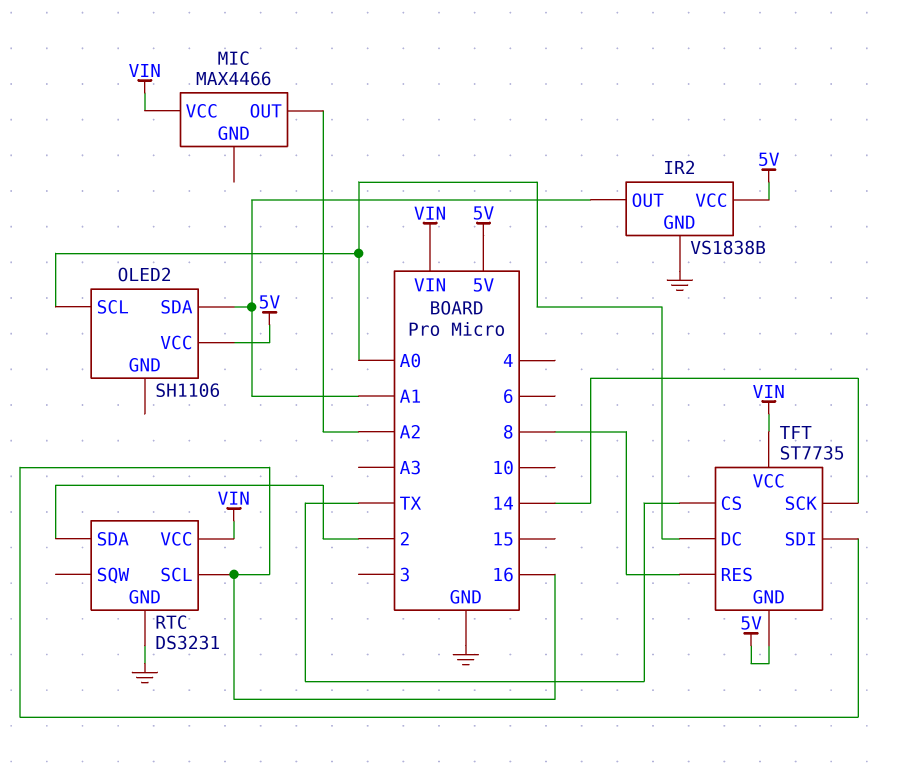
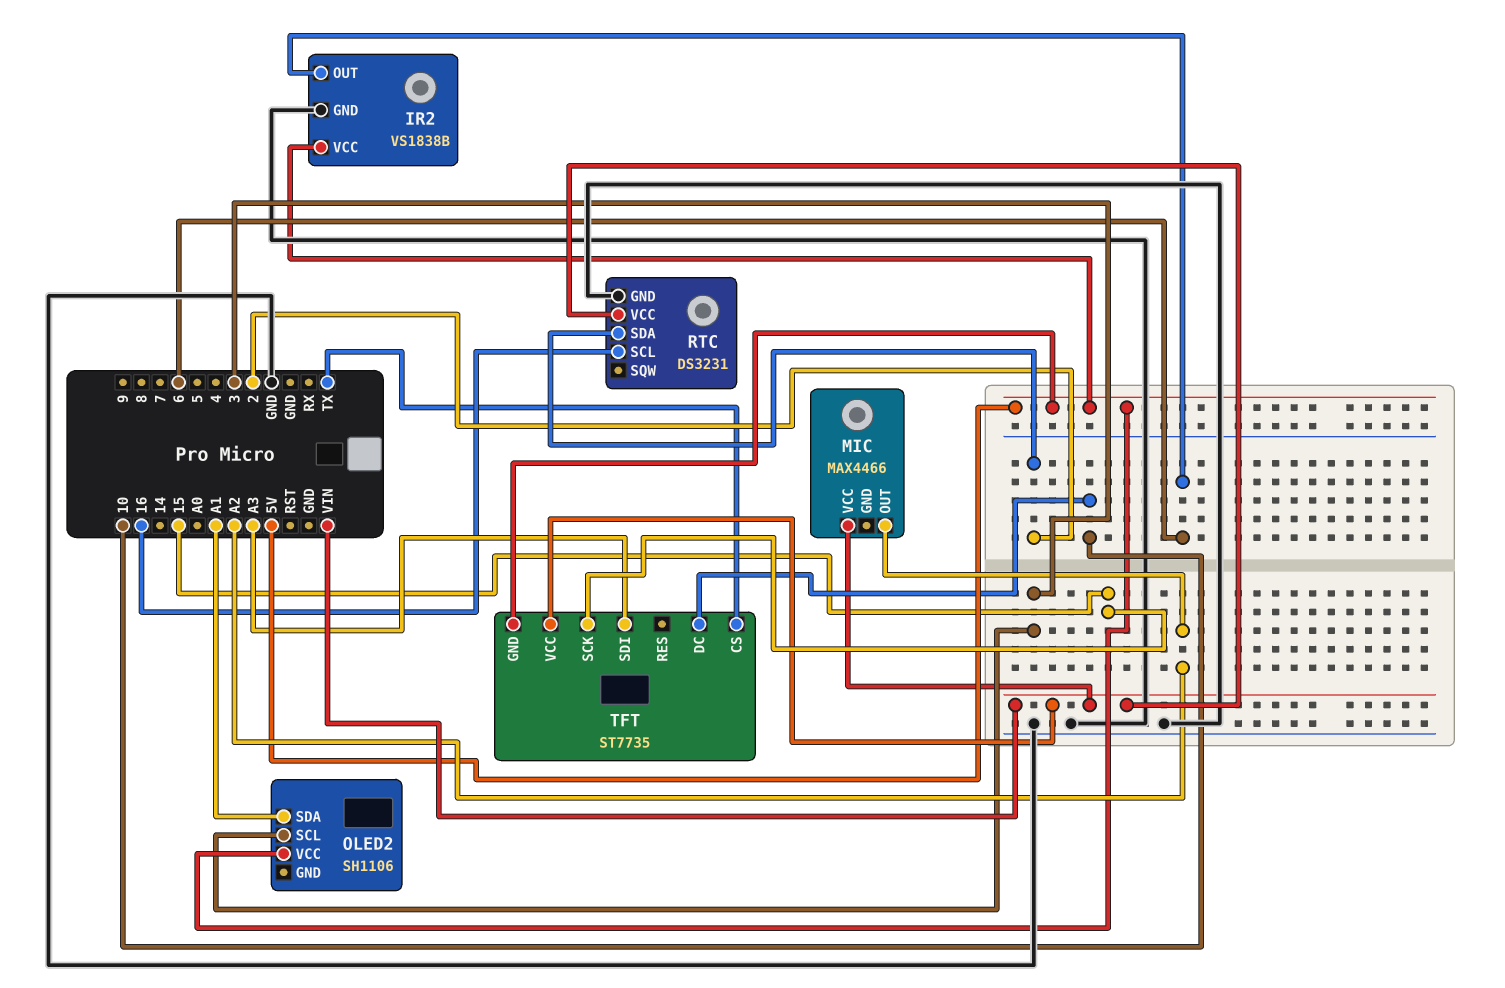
IR2 pin OUT: A1 -> 6
OLED2 pin SCL: A0 -> 3
TFT pin DC: A0 -> 10
TFT pin RES: 8 -> none
TFT pin SCK: 14 -> 15
TFT pin SDI: 16 -> A3

